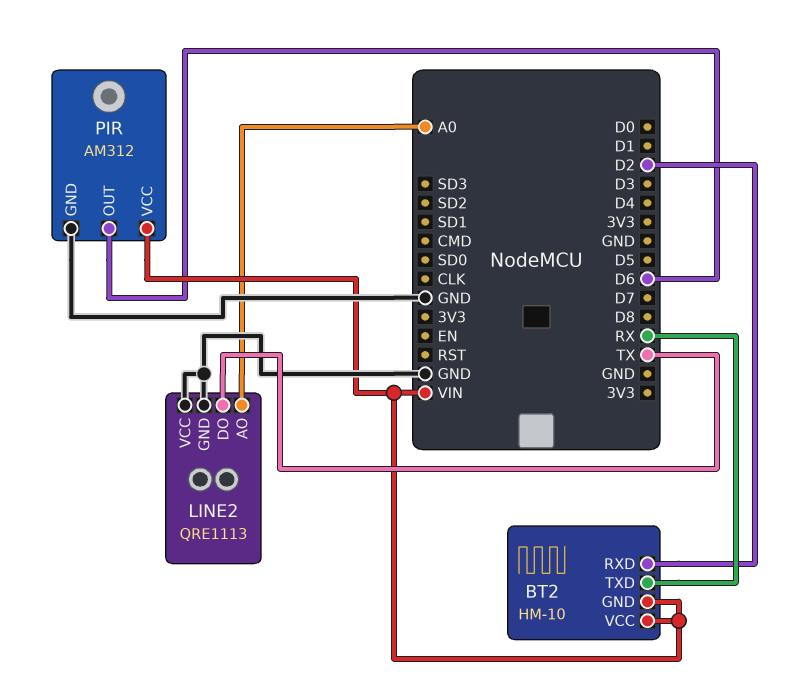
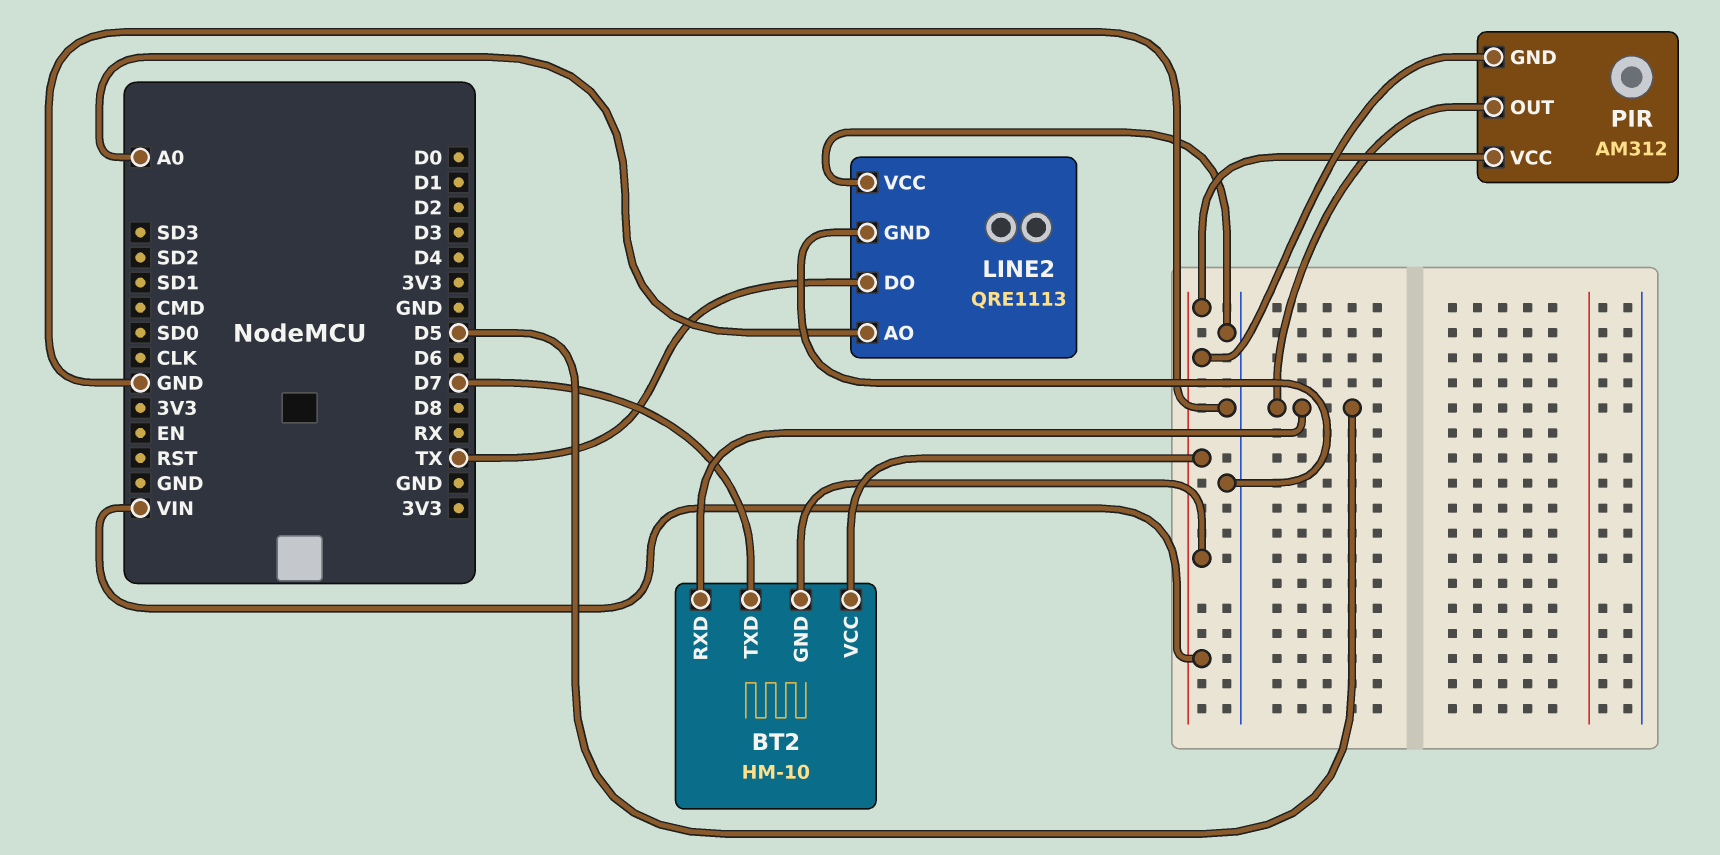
BT2 pin RXD: D2 -> D5
BT2 pin TXD: RX -> D7
PIR pin GND: GND -> VIN
PIR pin OUT: D6 -> D5

